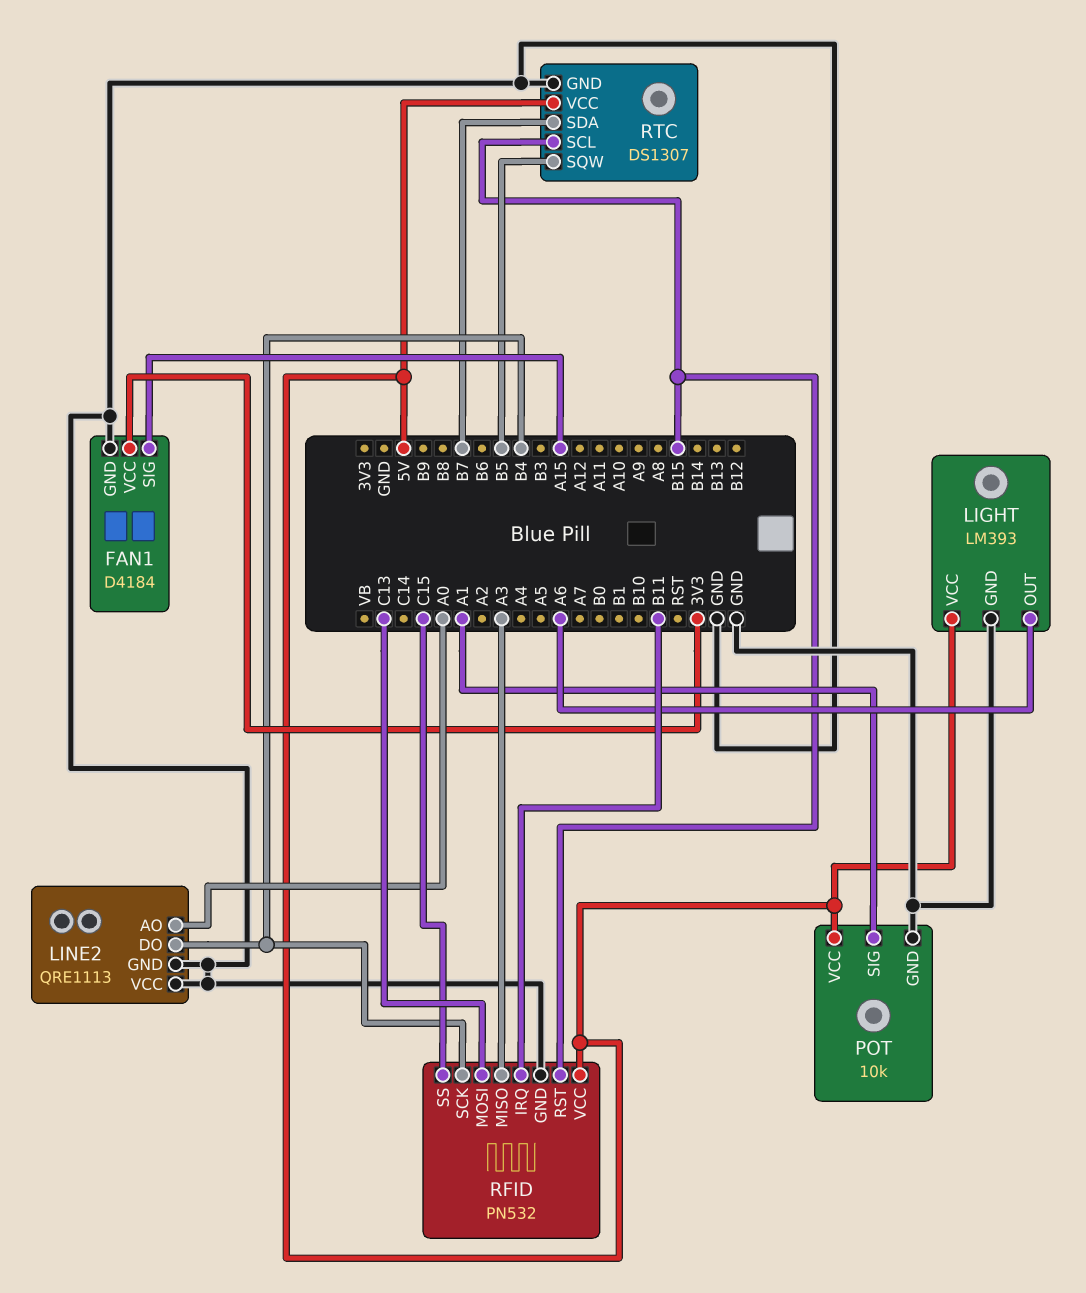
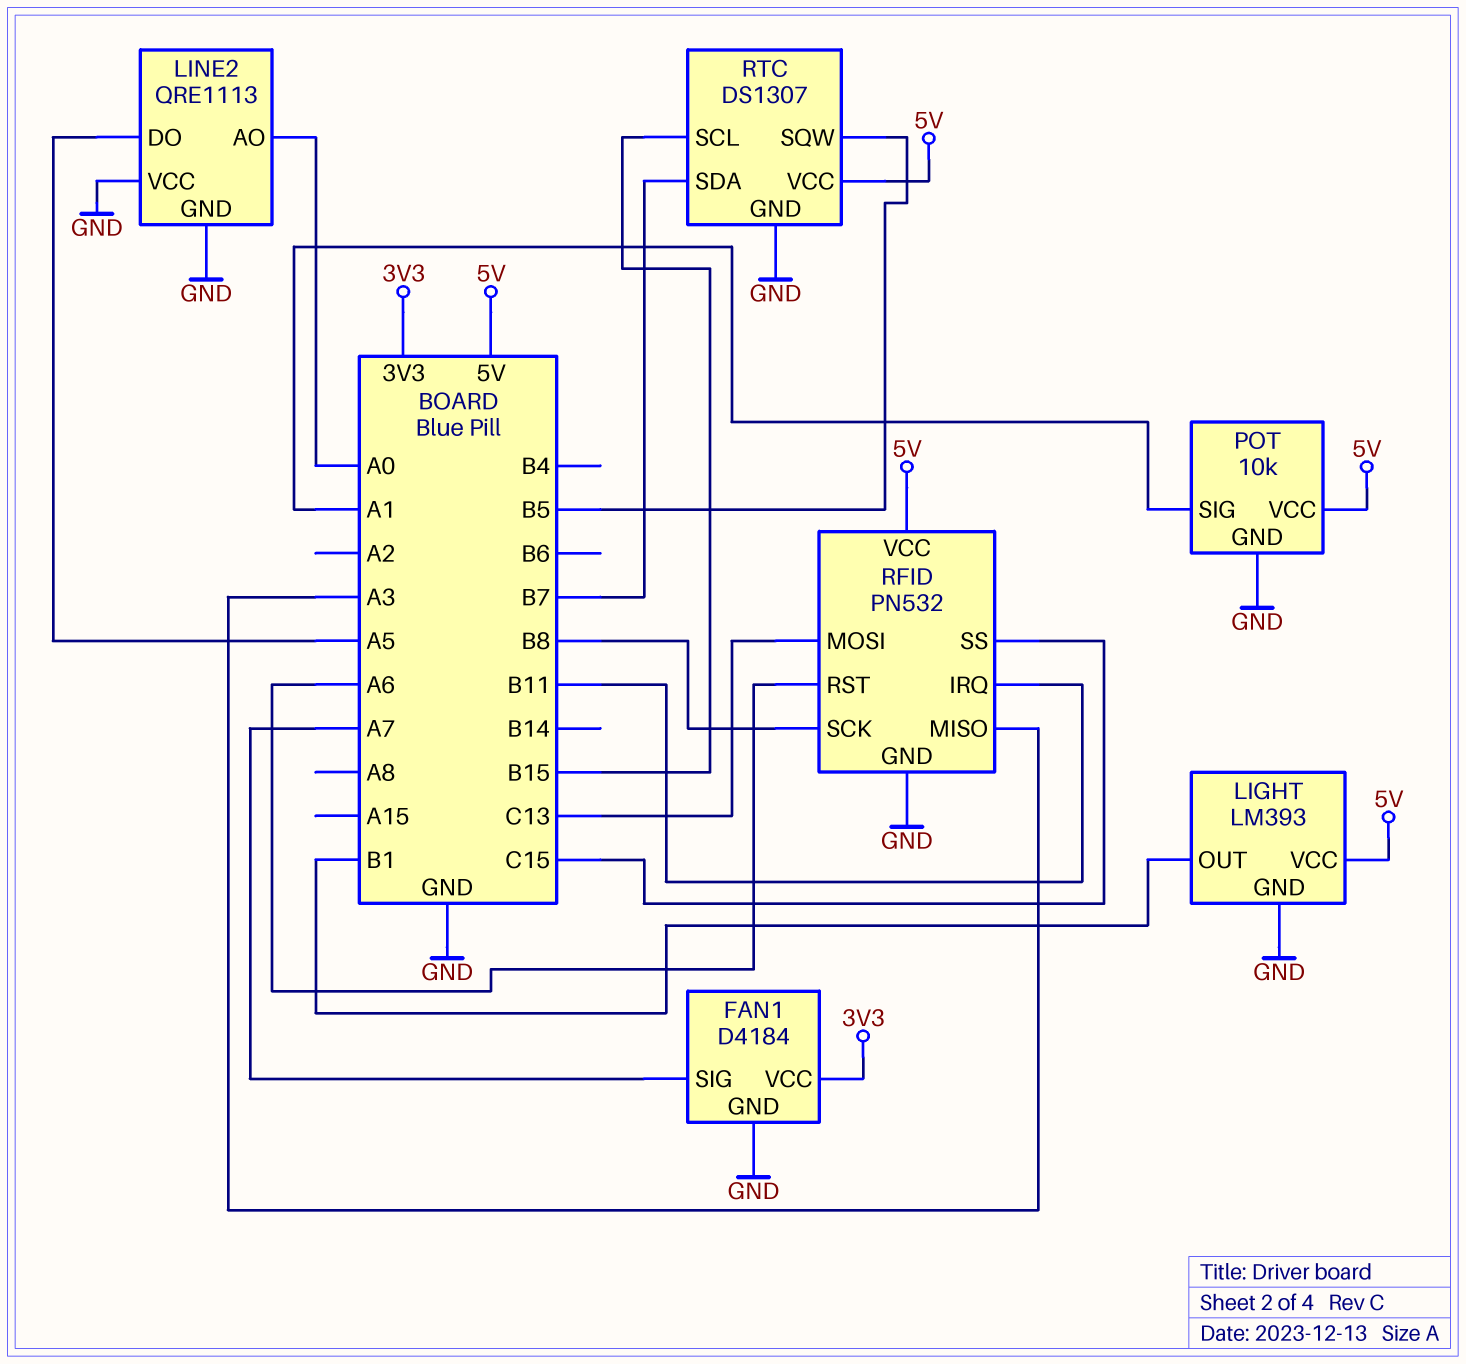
FAN1 pin SIG: A15 -> A7
LIGHT pin OUT: A6 -> B1
LINE2 pin DO: B4 -> A5
RFID pin RST: B15 -> A6
RFID pin SCK: B4 -> B8

